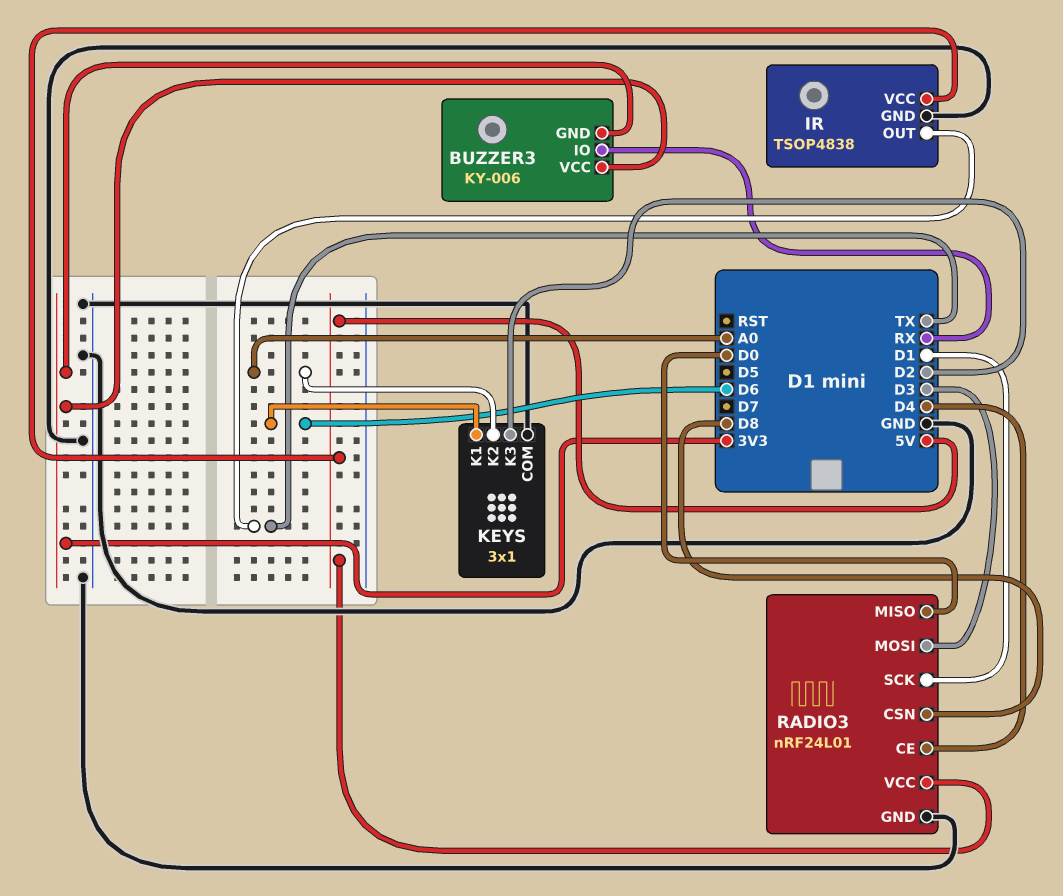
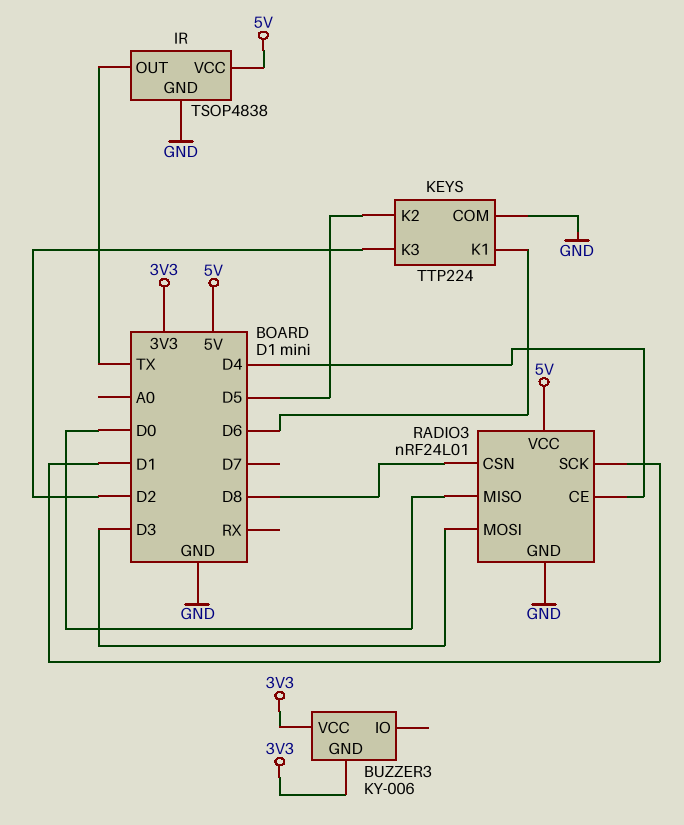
BUZZER3 pin IO: RX -> none
KEYS: 3x1 -> TTP224
KEYS pin K2: A0 -> D5

